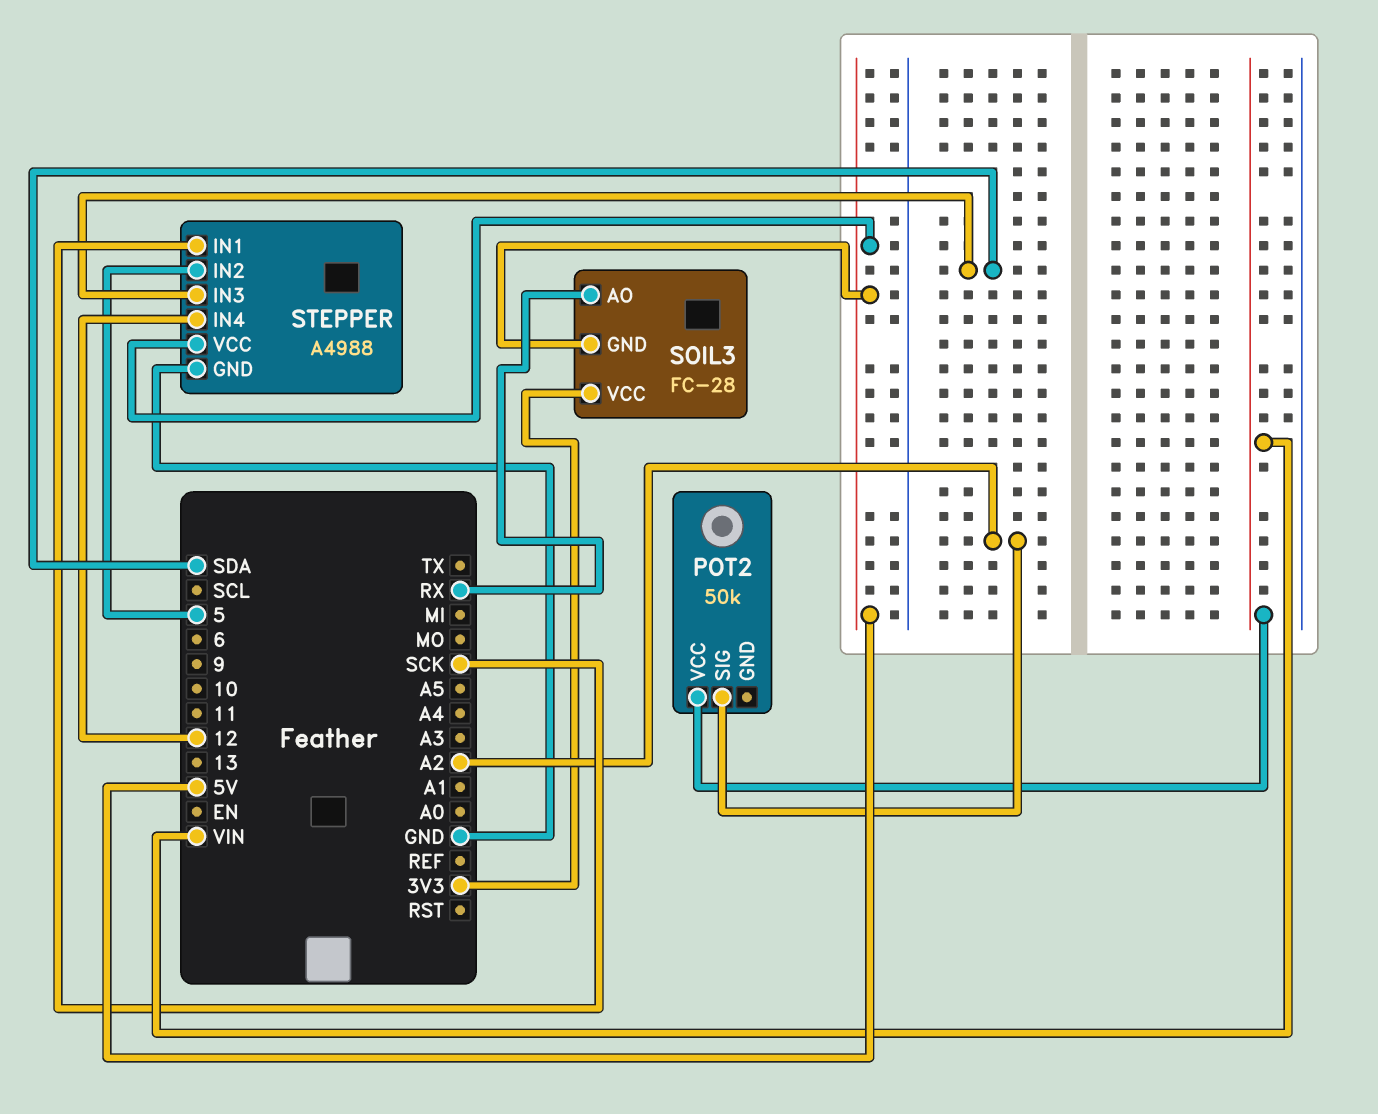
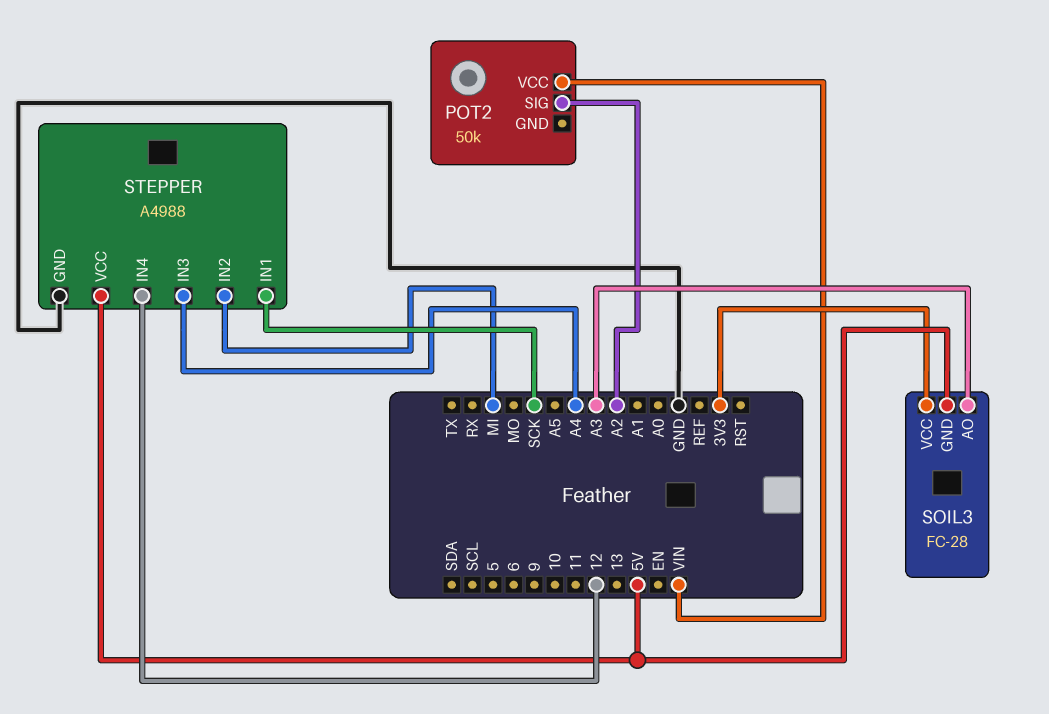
SOIL3 pin AO: RX -> A3
STEPPER pin IN2: 5 -> MI
STEPPER pin IN3: SDA -> A4

